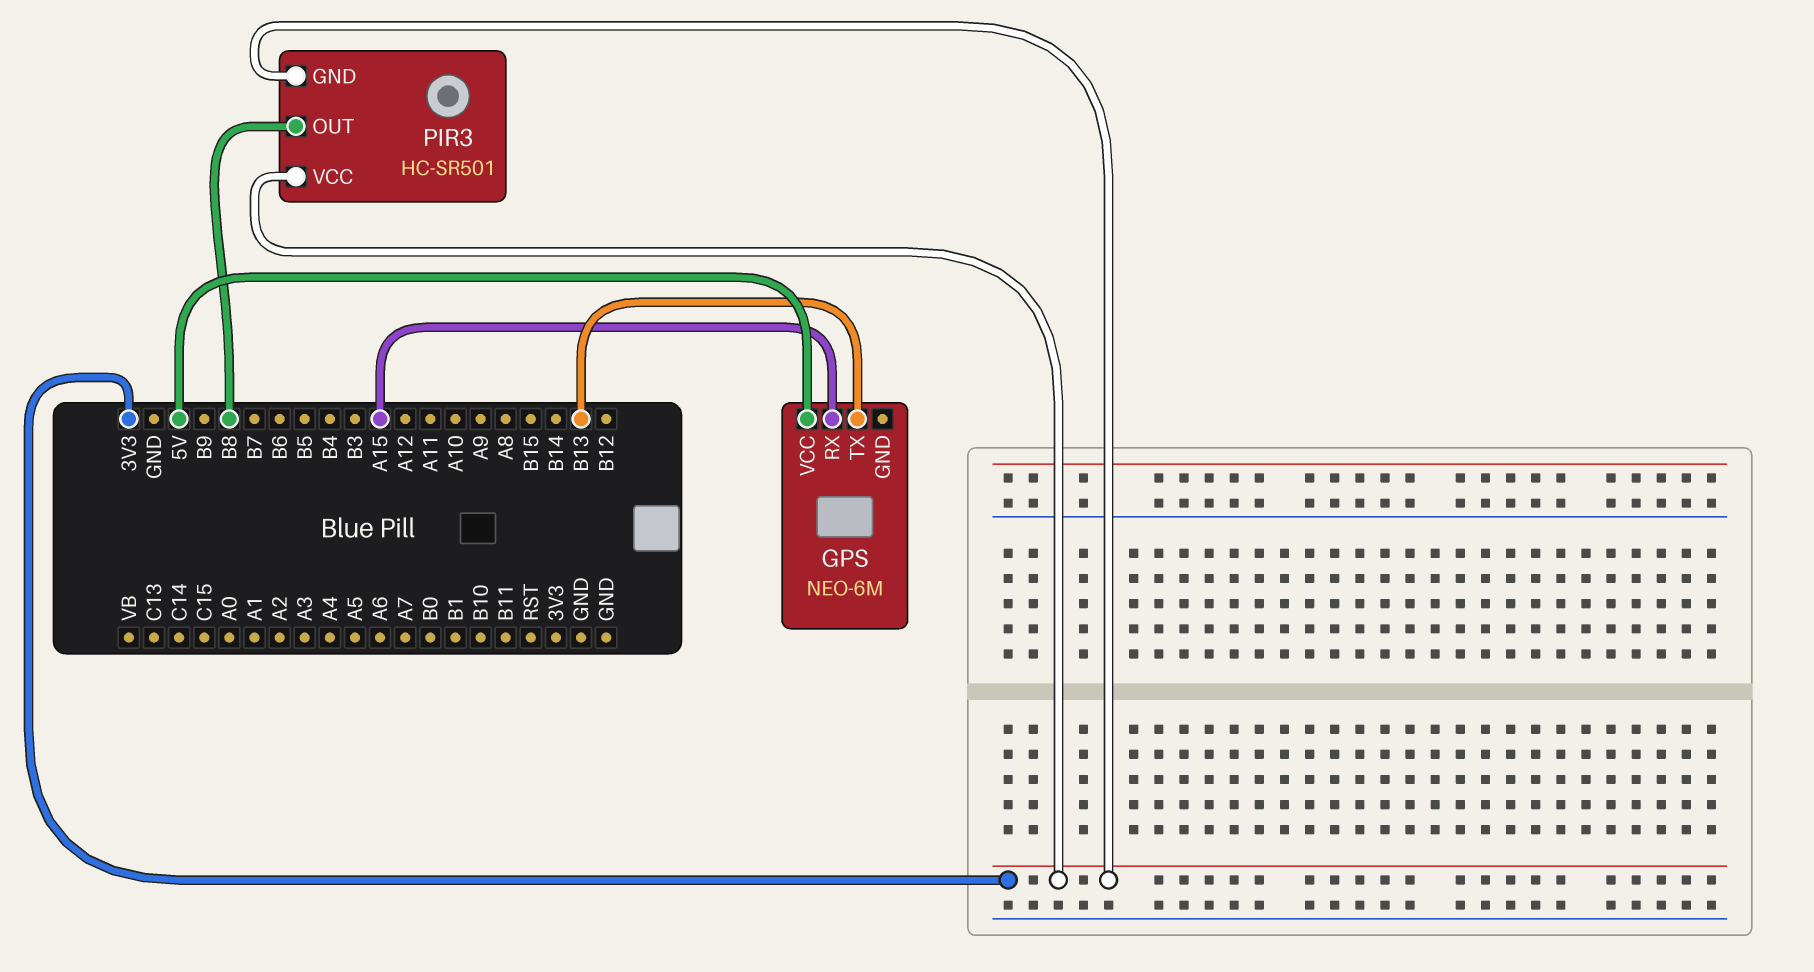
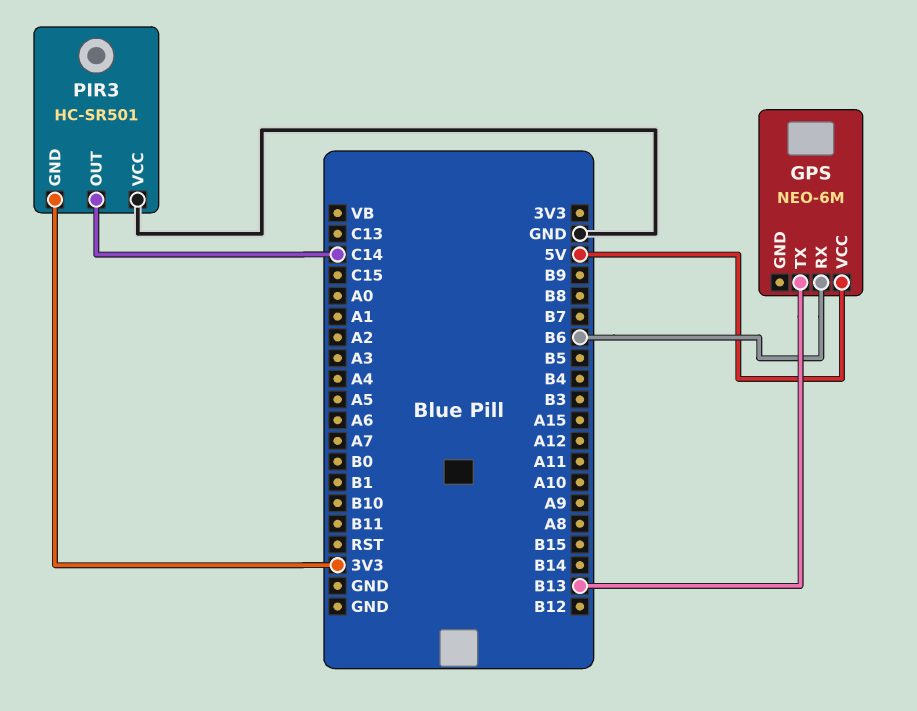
GPS pin RX: A15 -> B6
PIR3 pin OUT: B8 -> C14
PIR3 pin VCC: 3V3 -> GND

